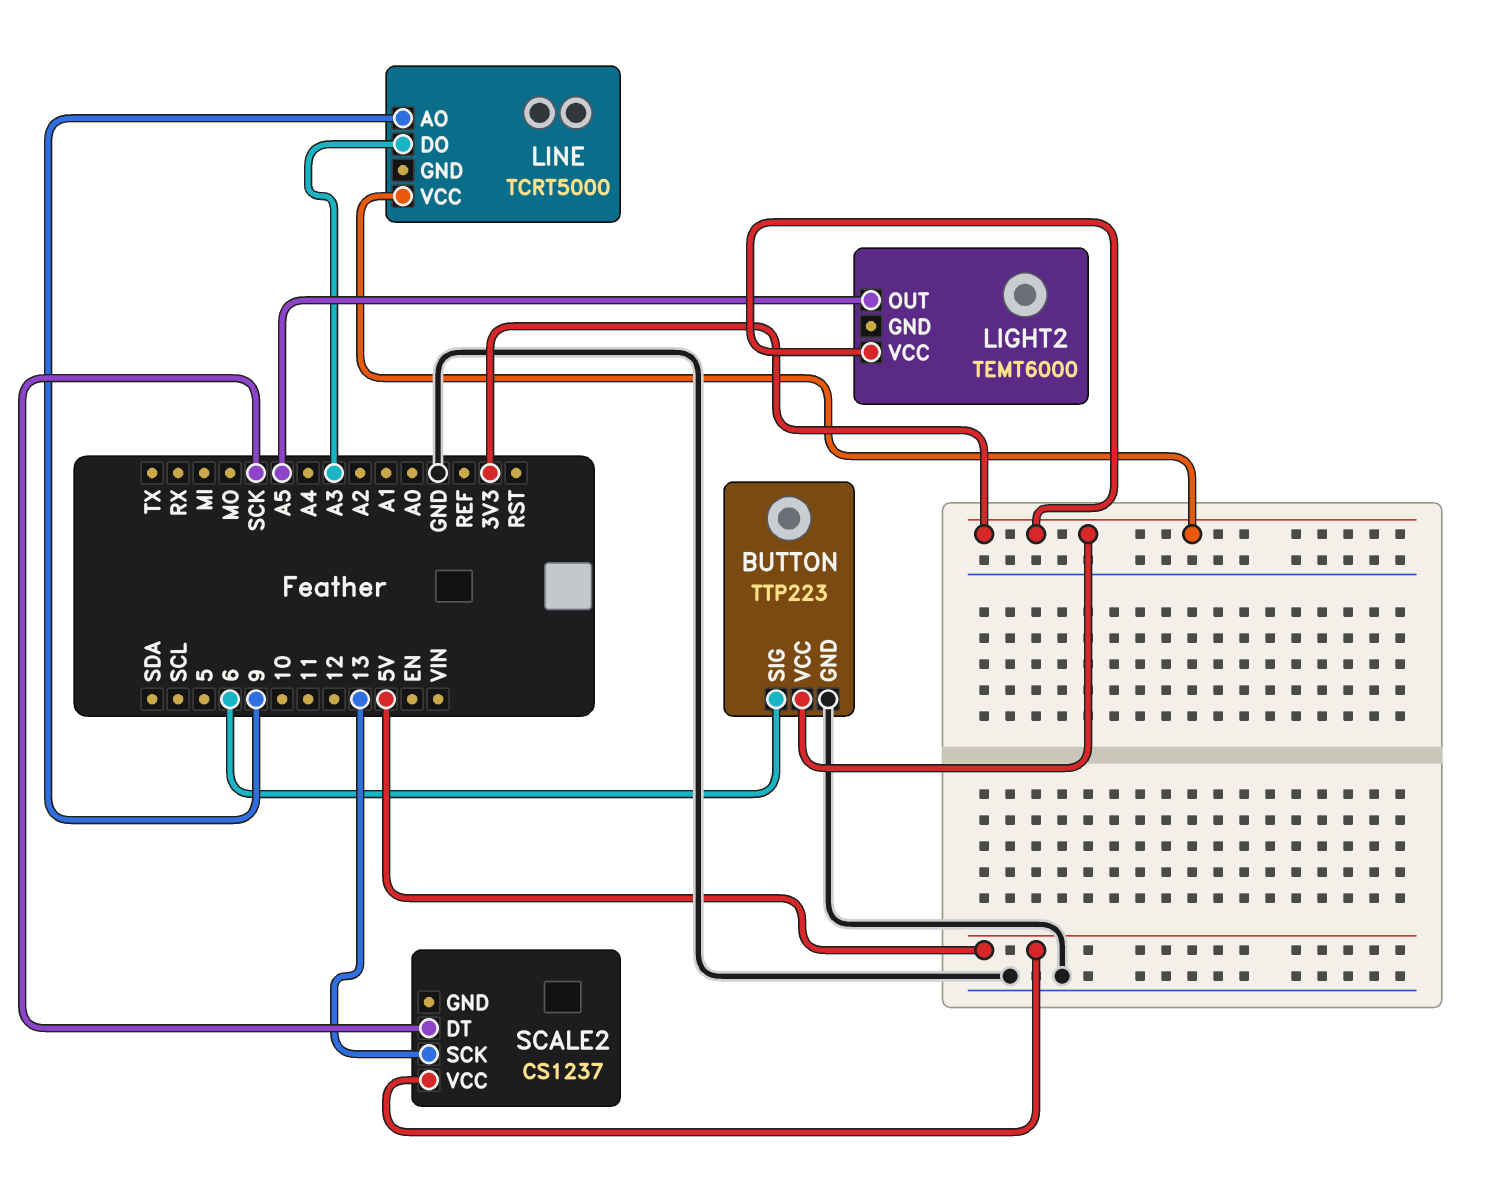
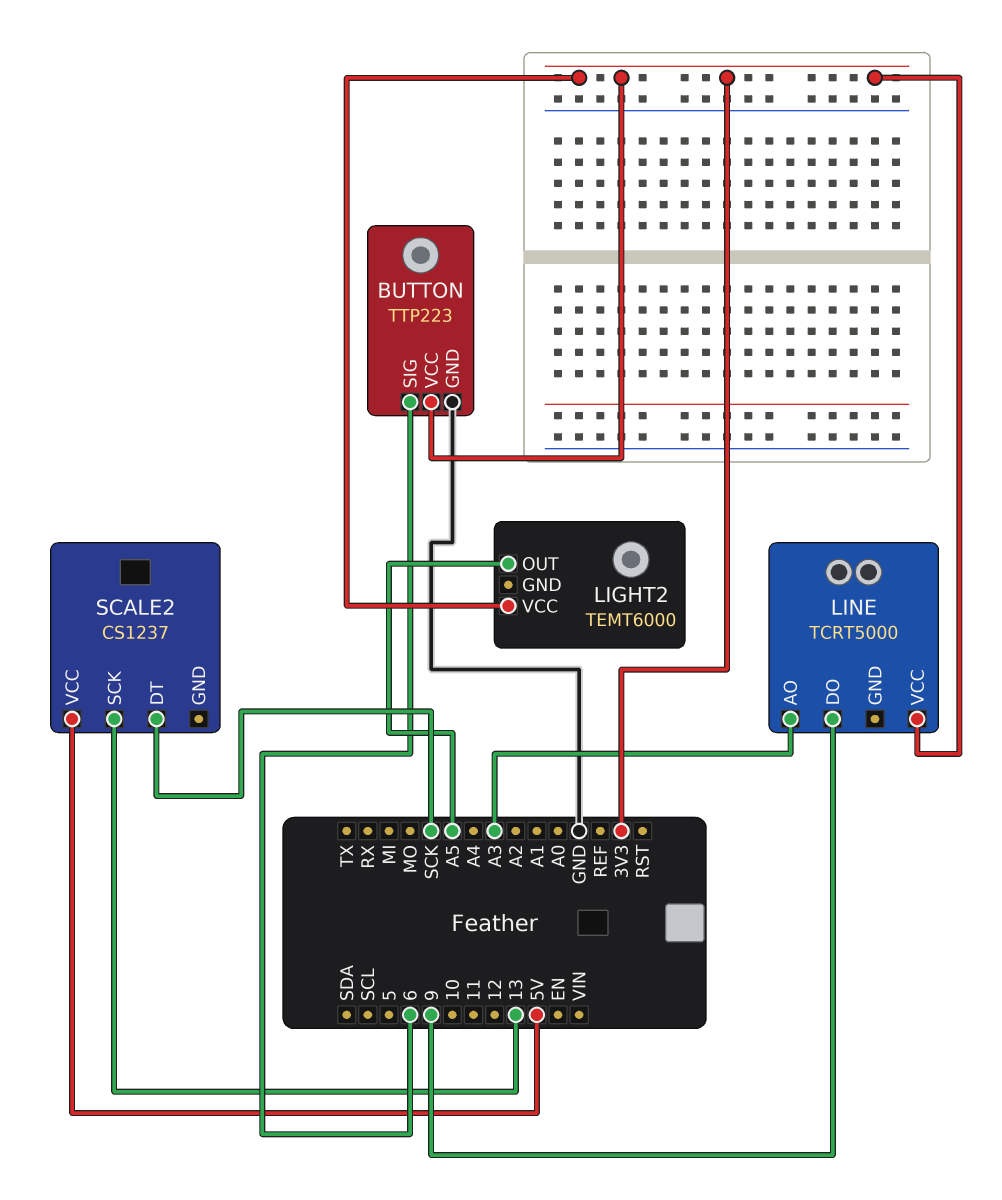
LINE pin AO: 9 -> A3
LINE pin DO: A3 -> 9

